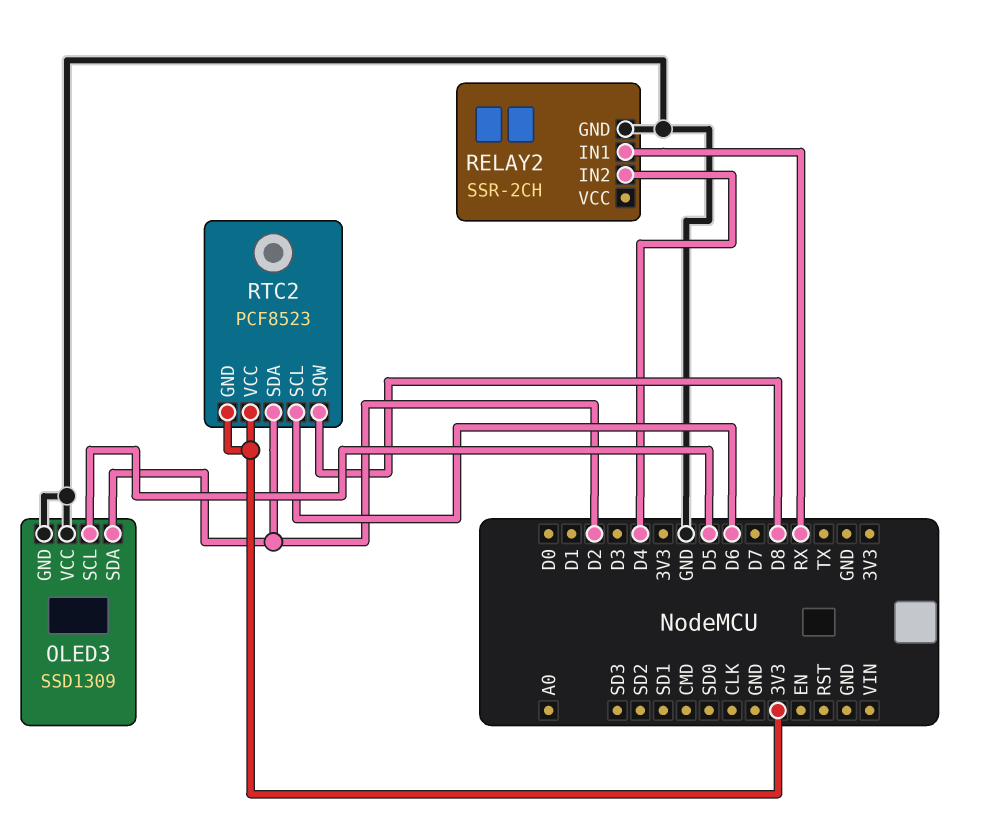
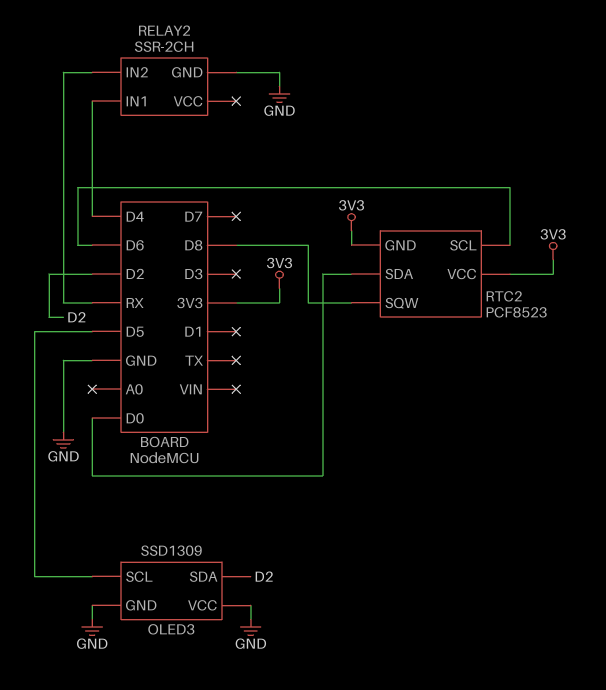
RELAY2 pin IN1: RX -> D4
RELAY2 pin IN2: D4 -> RX
RTC2 pin SDA: D2 -> D0

